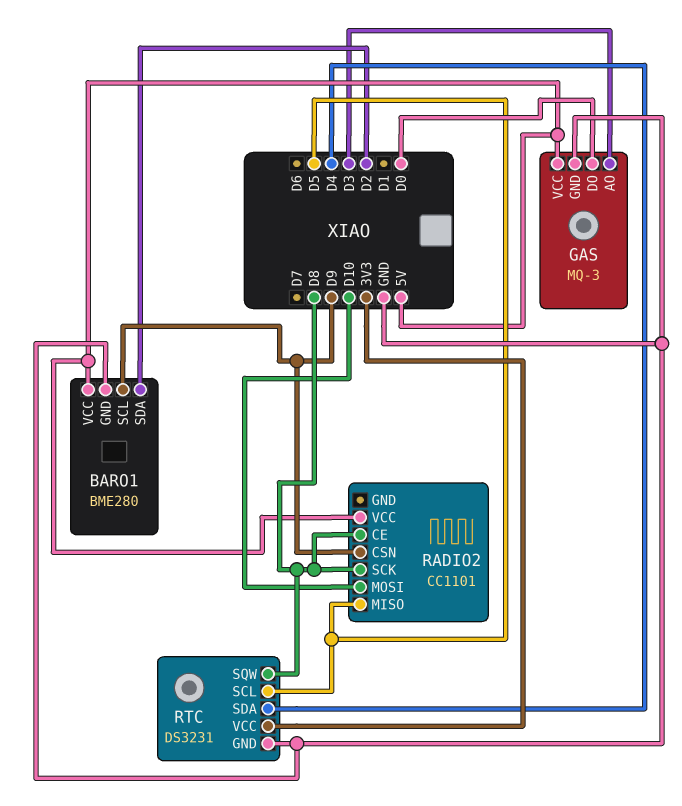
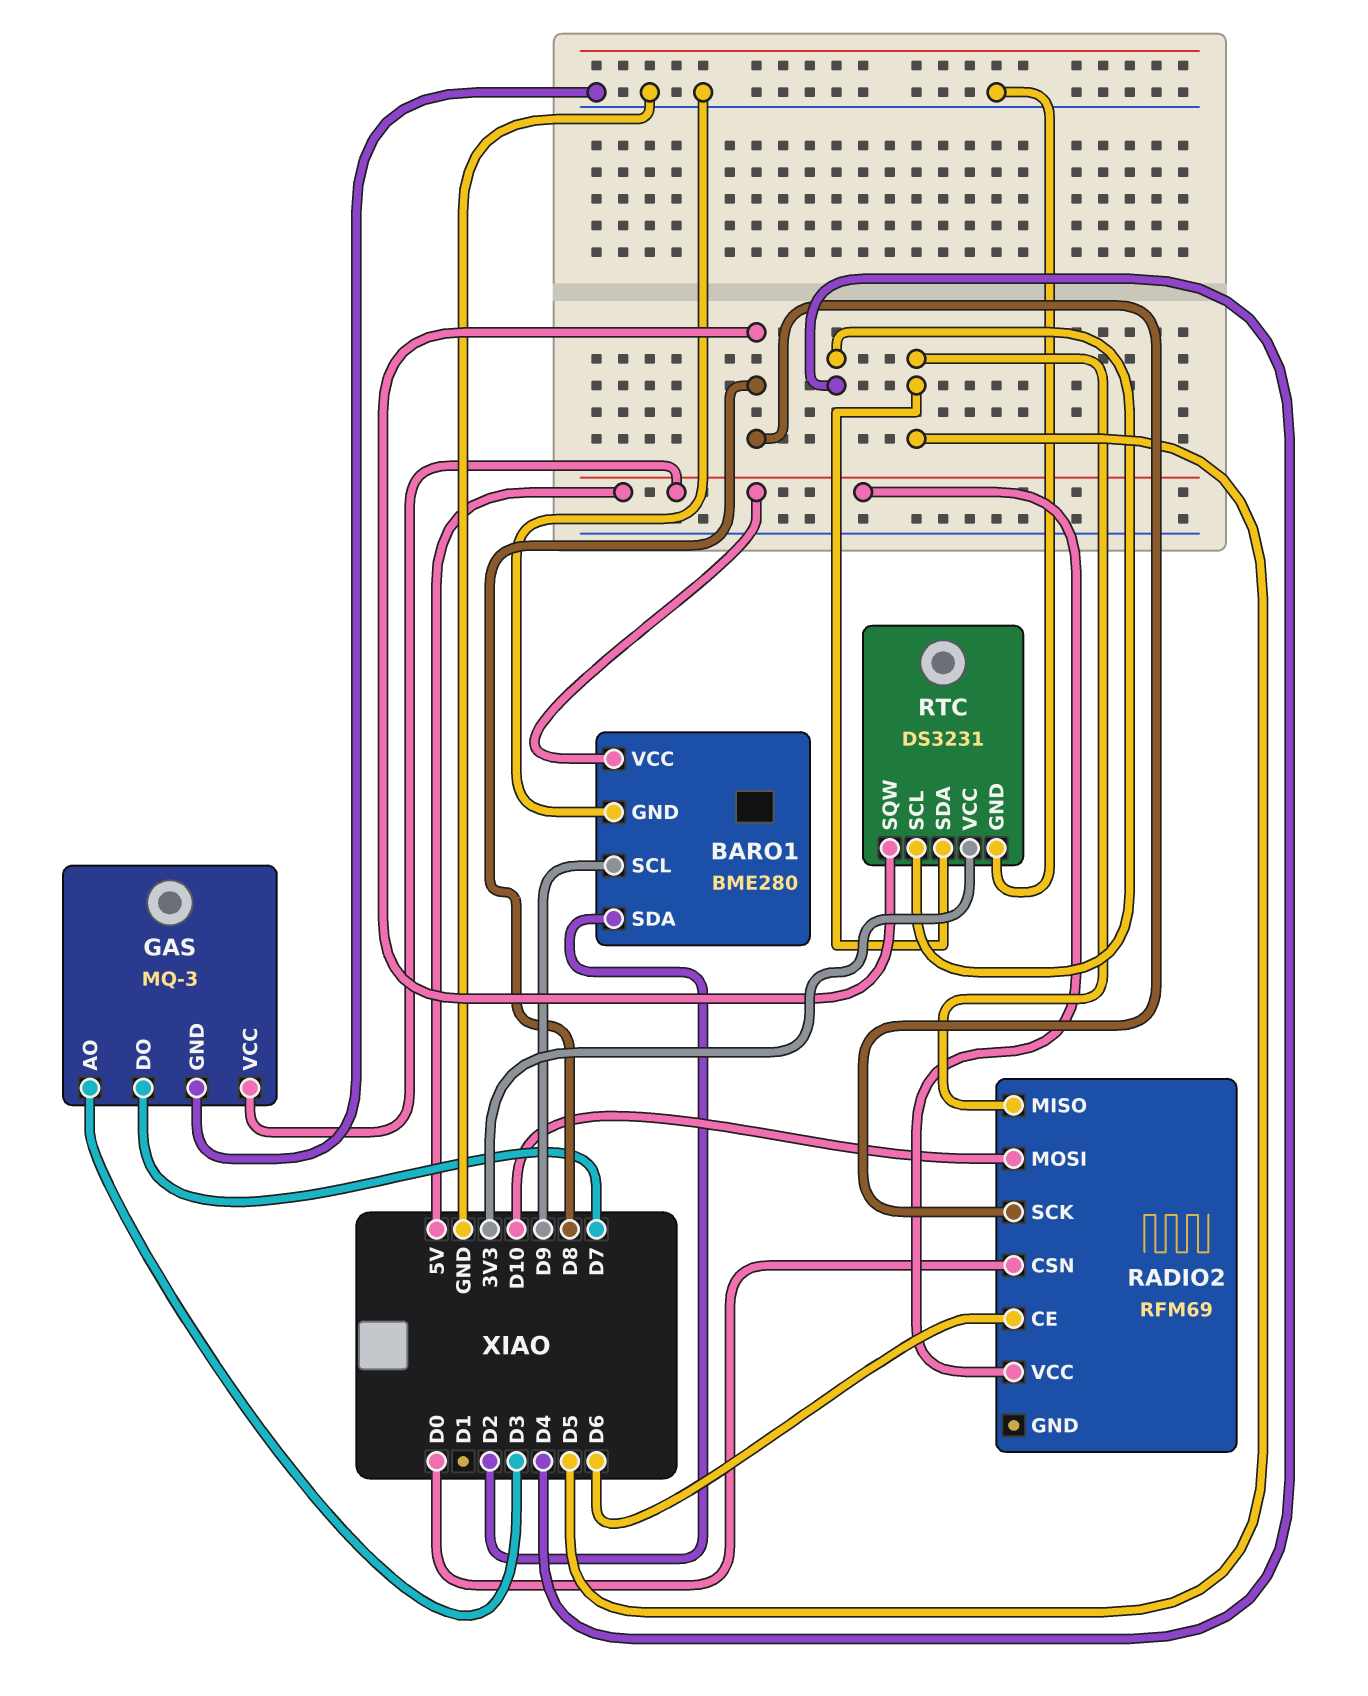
GAS pin DO: D0 -> D7
RADIO2: CC1101 -> RFM69
RADIO2 pin CE: D8 -> D6
RADIO2 pin CSN: D9 -> D0
RTC pin SCL: D5 -> D4
RTC pin SDA: D4 -> D5

